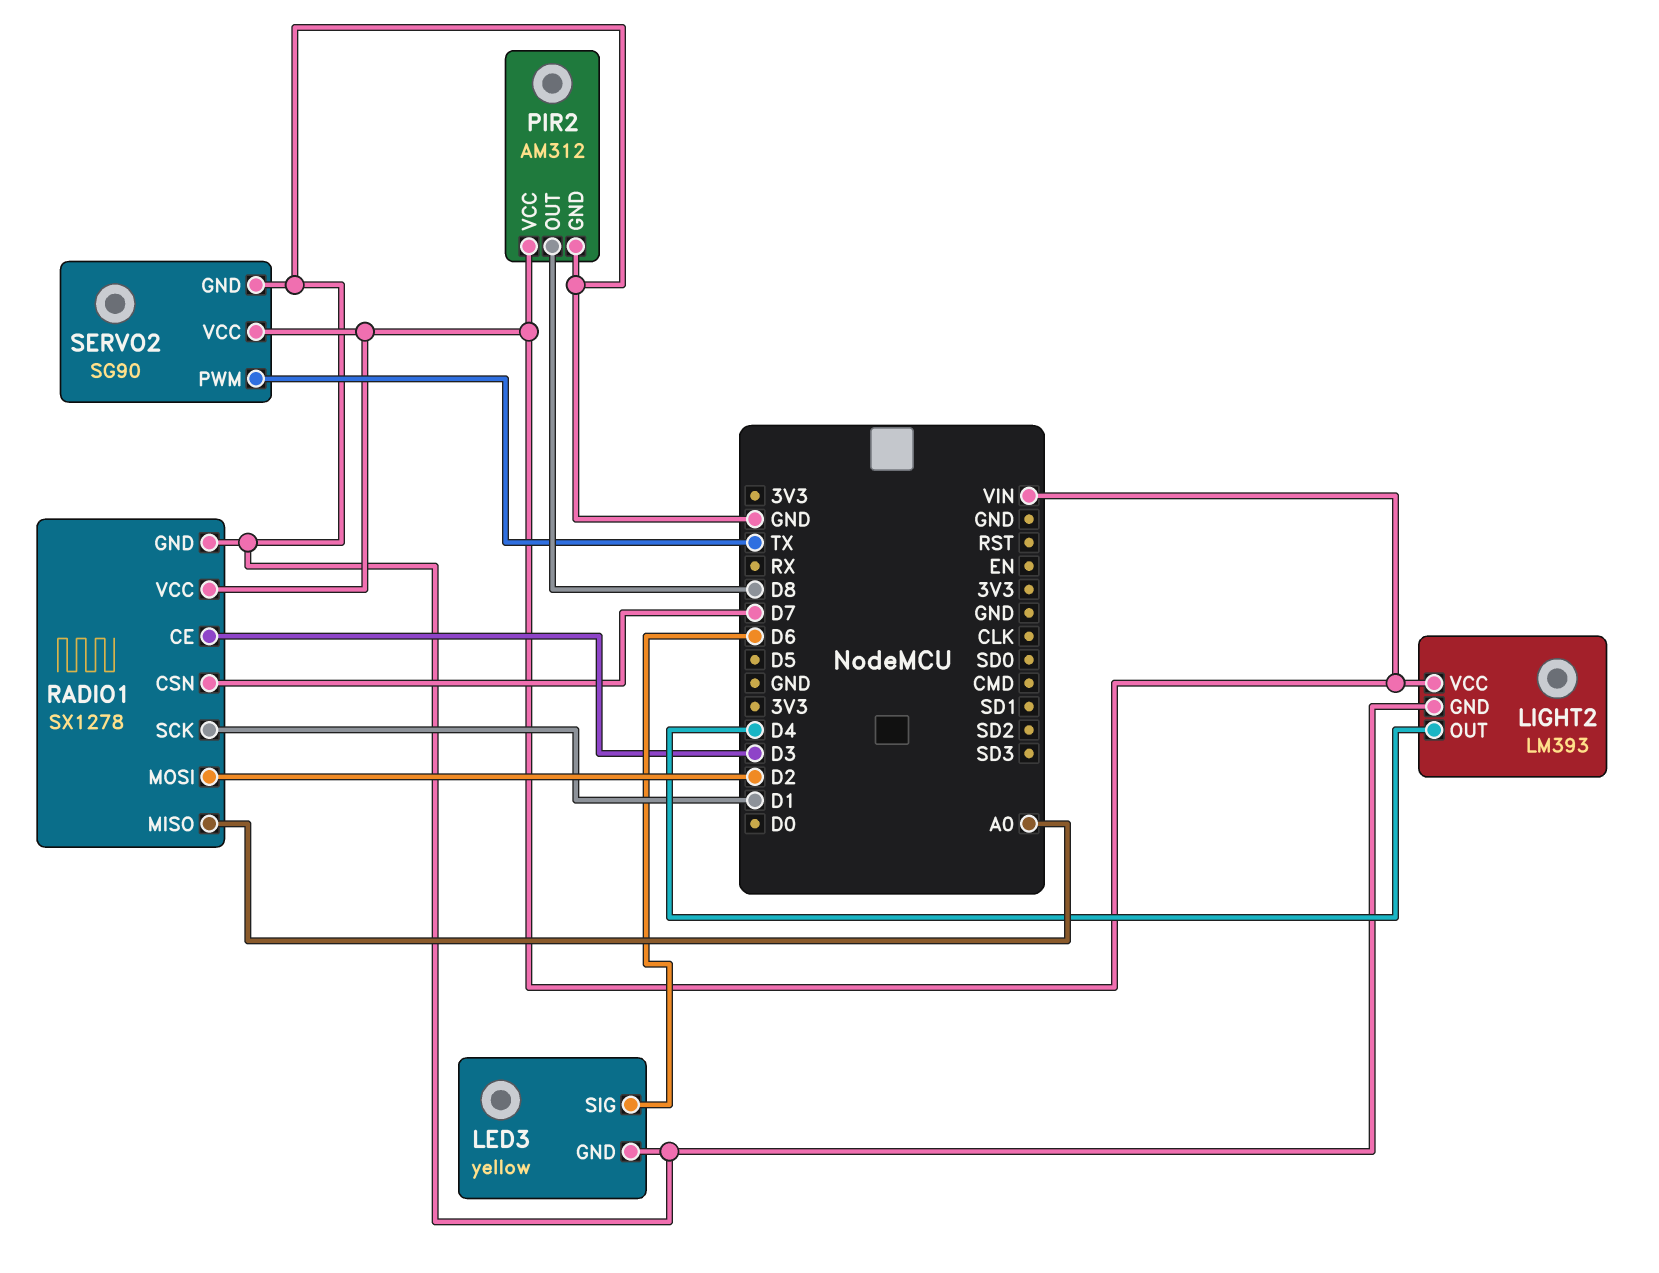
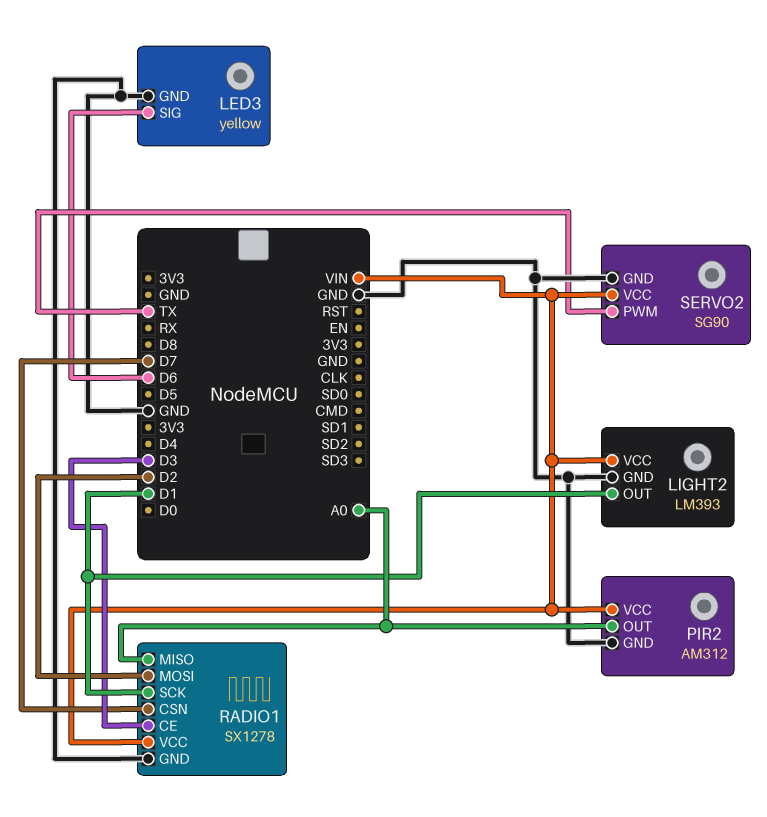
LIGHT2 pin OUT: D4 -> D1
PIR2 pin OUT: D8 -> A0

